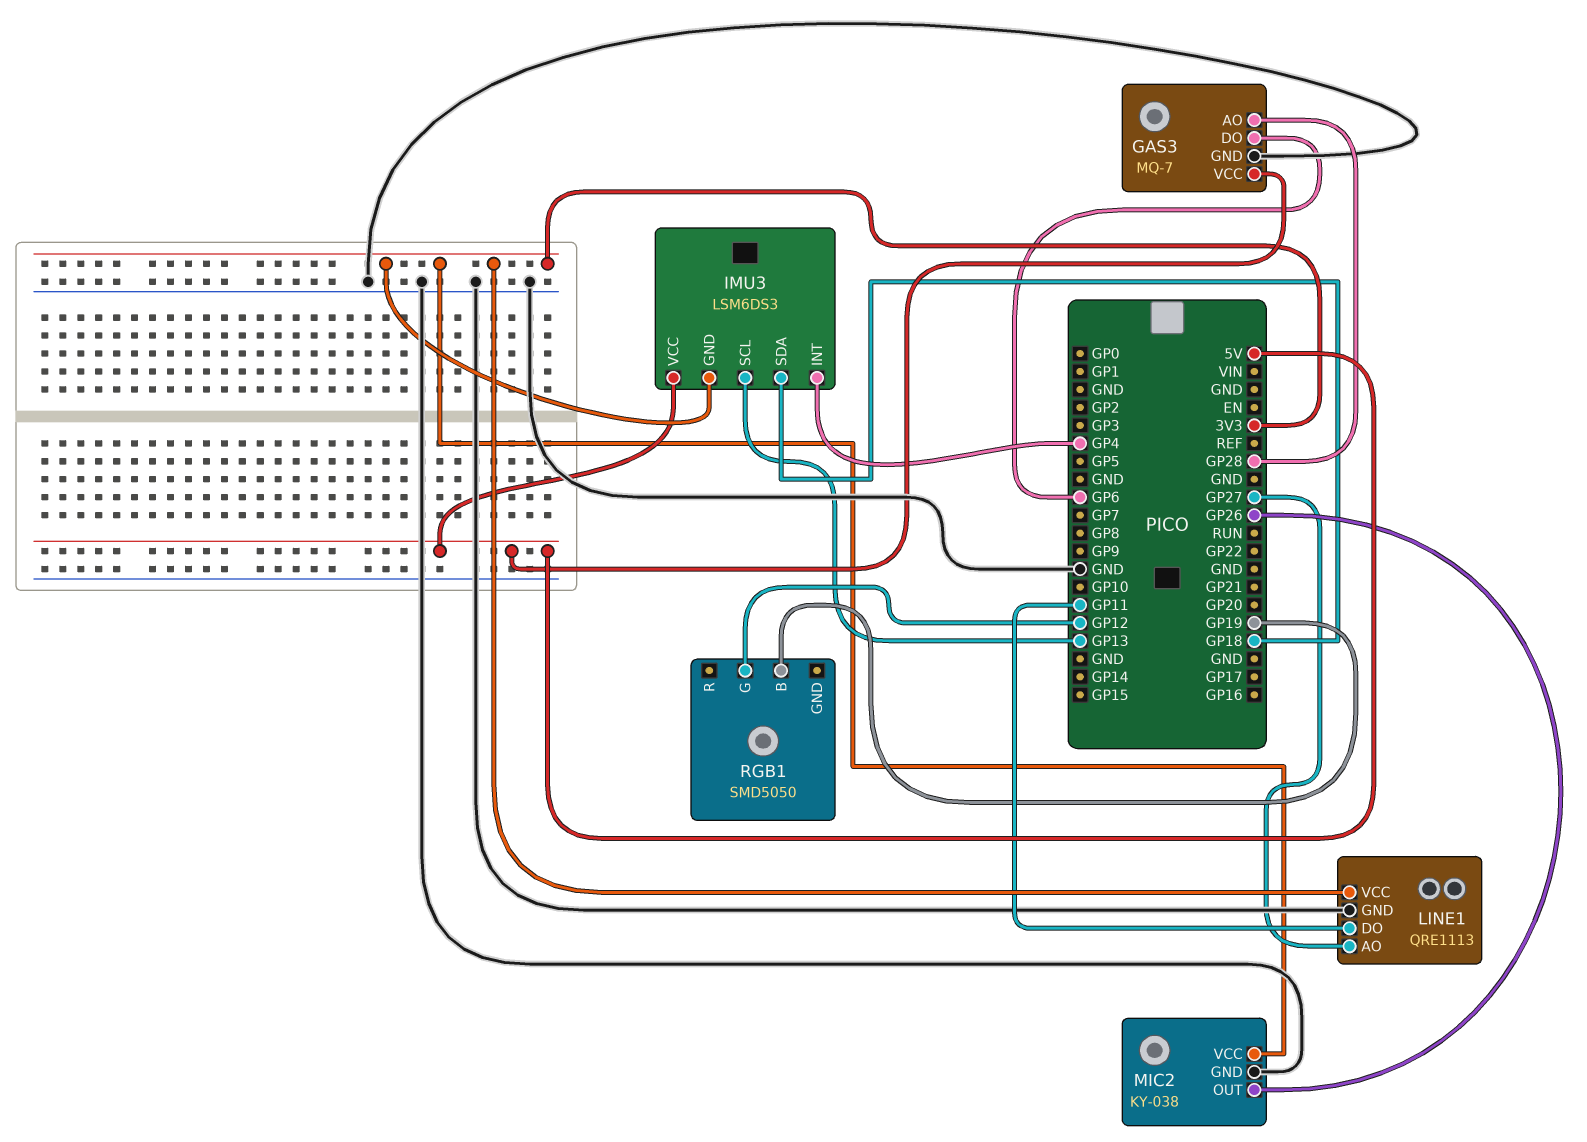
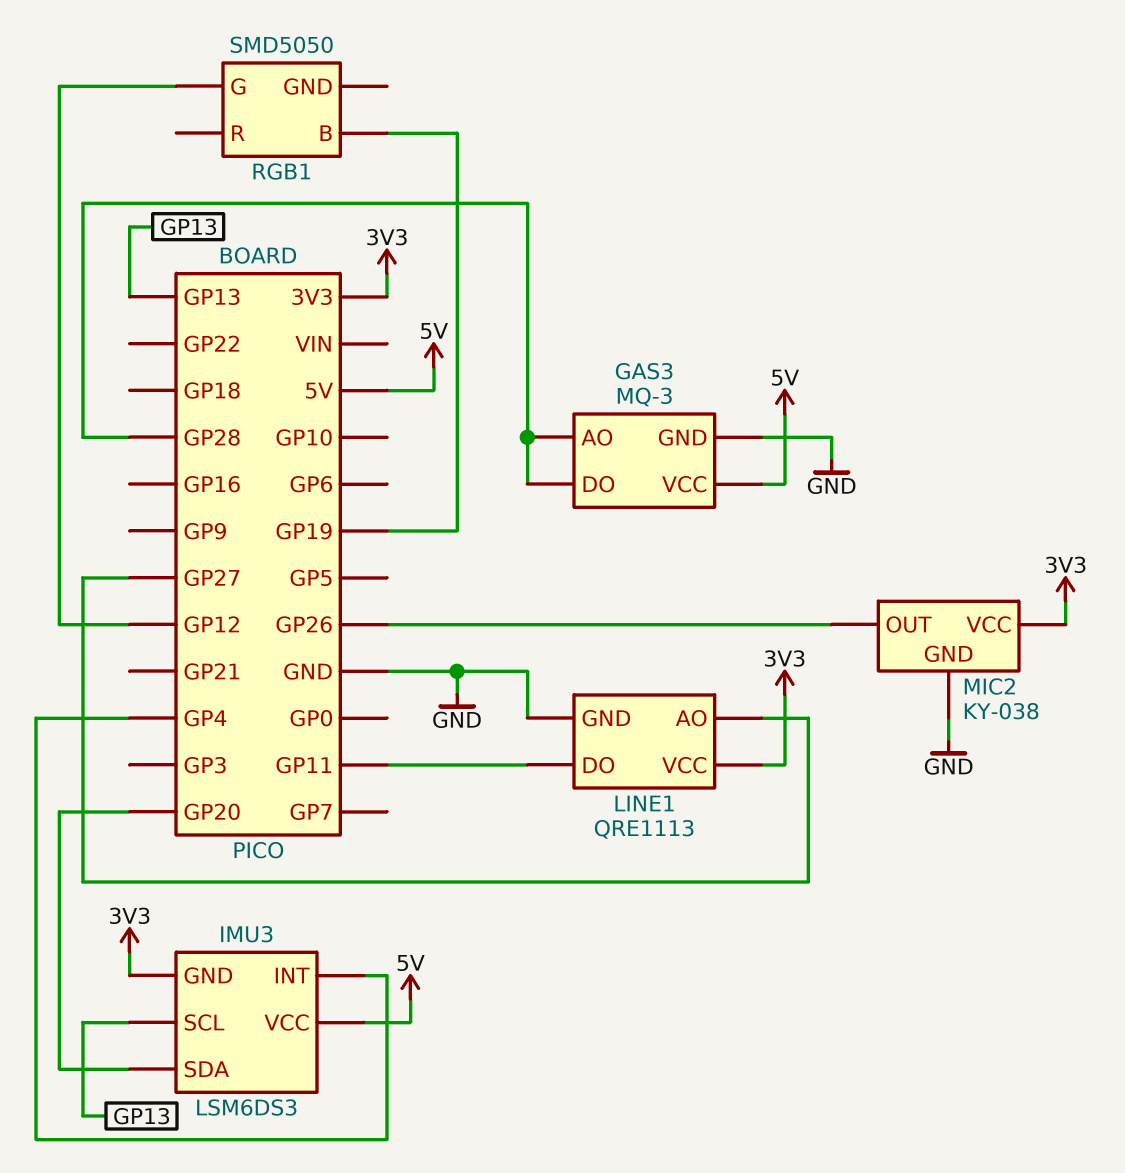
GAS3: MQ-7 -> MQ-3
GAS3 pin DO: GP6 -> GP28
IMU3 pin SDA: GP18 -> GP20

